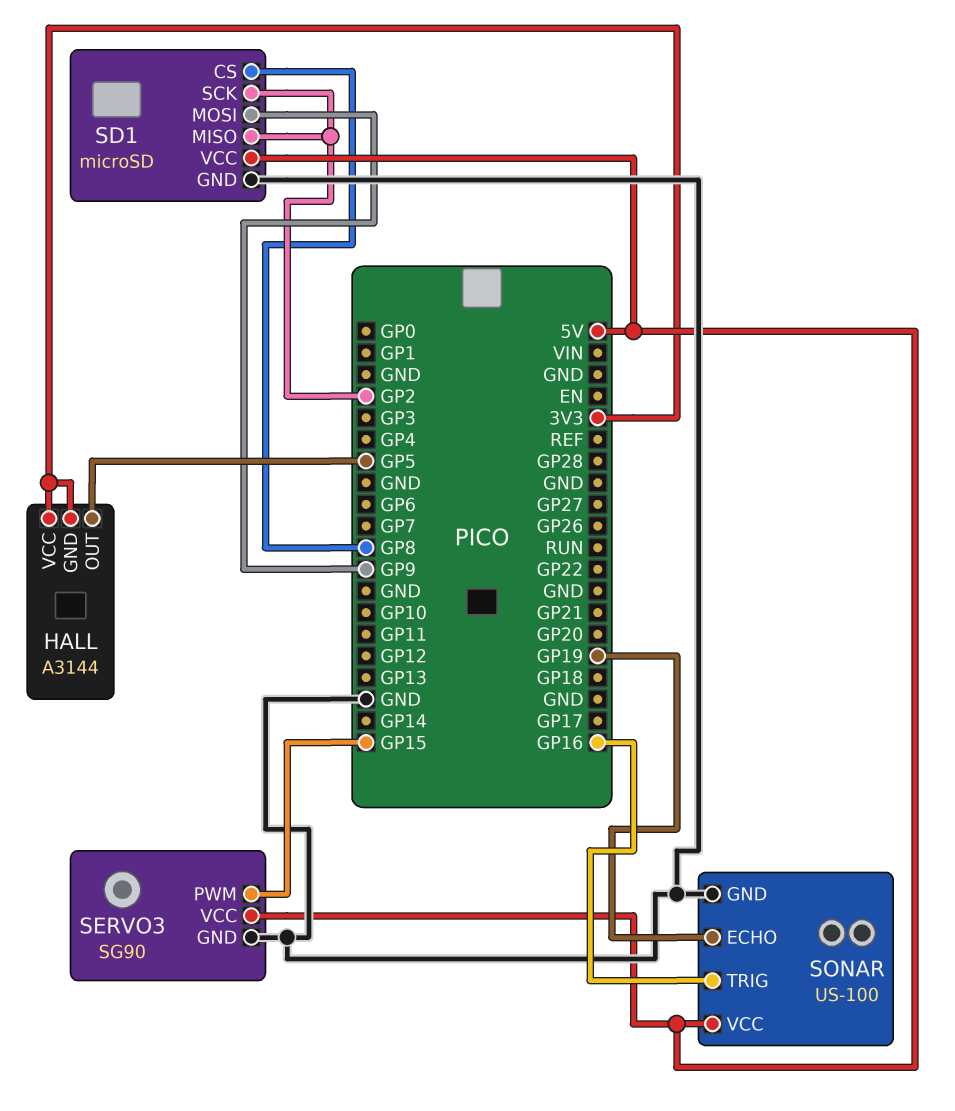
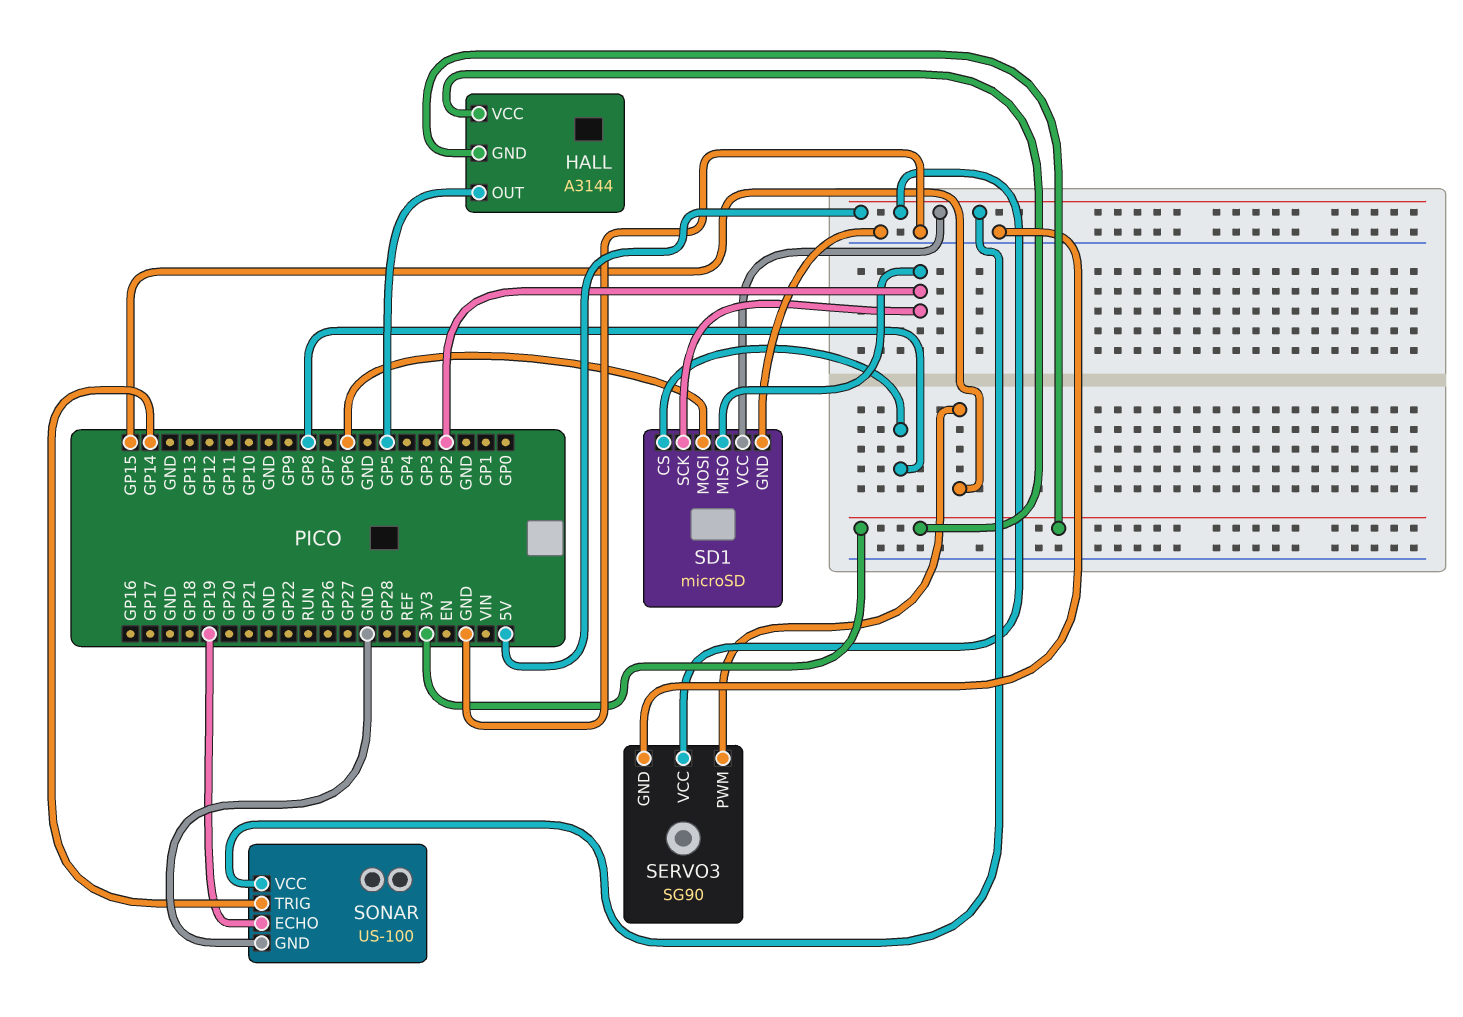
SD1 pin MOSI: GP9 -> GP6
SONAR pin TRIG: GP16 -> GP14

